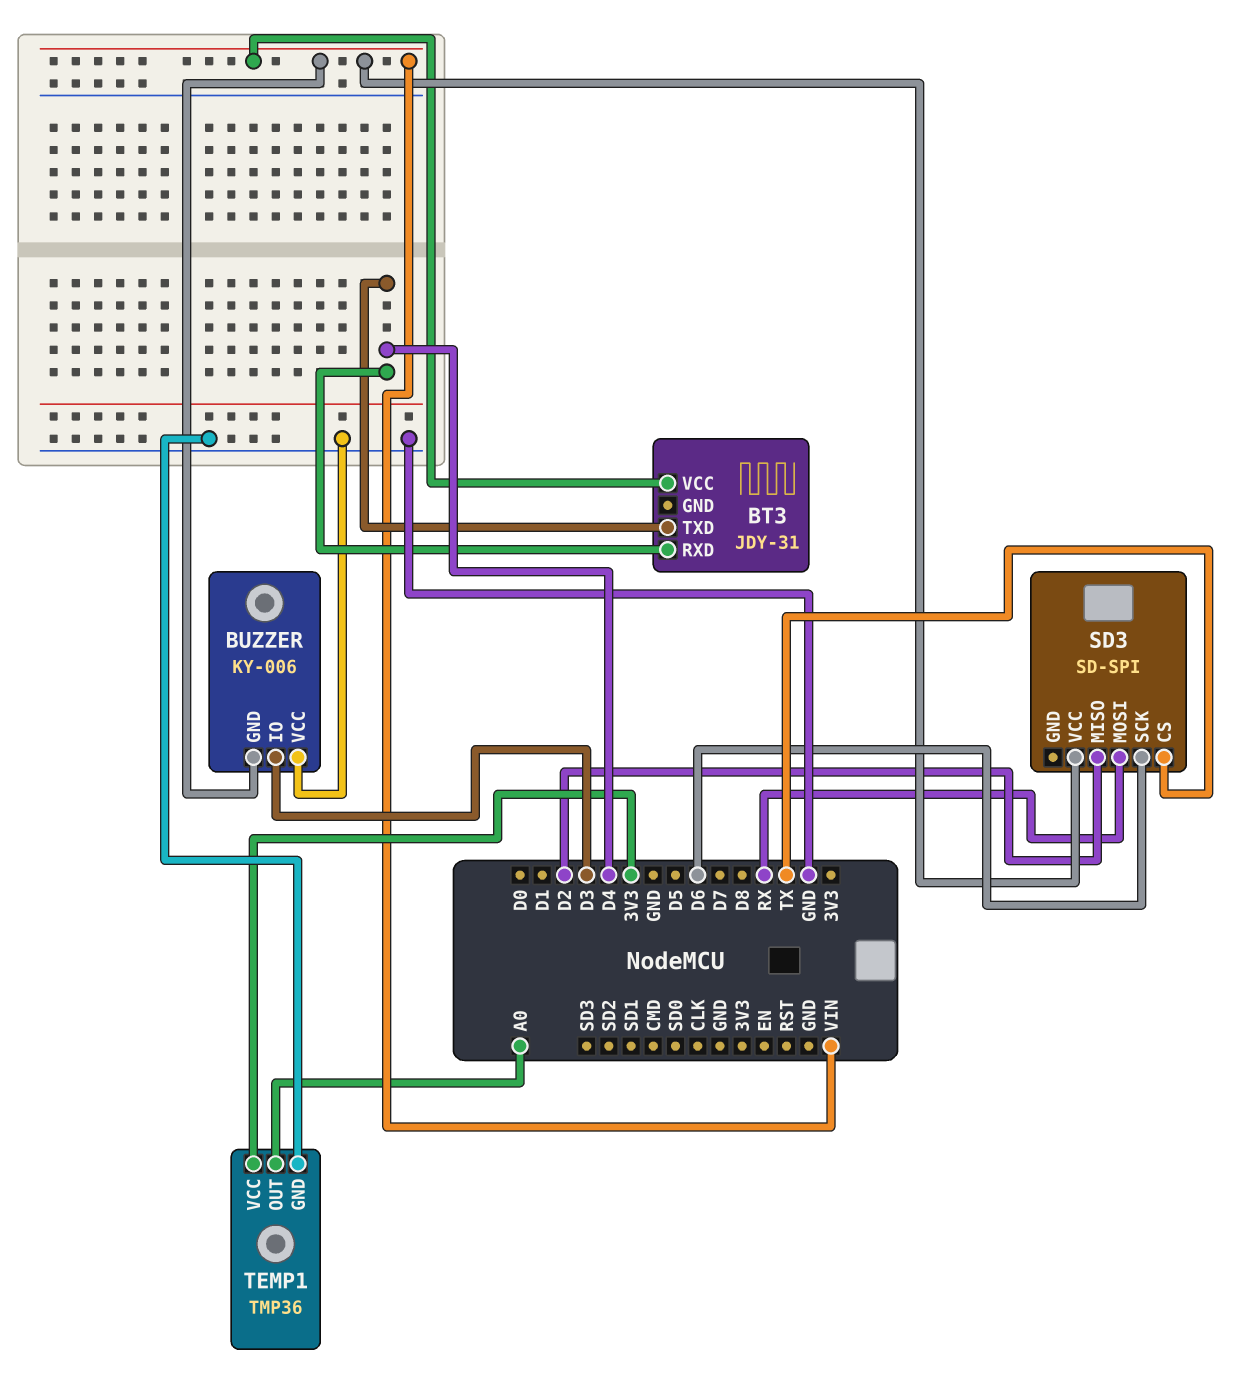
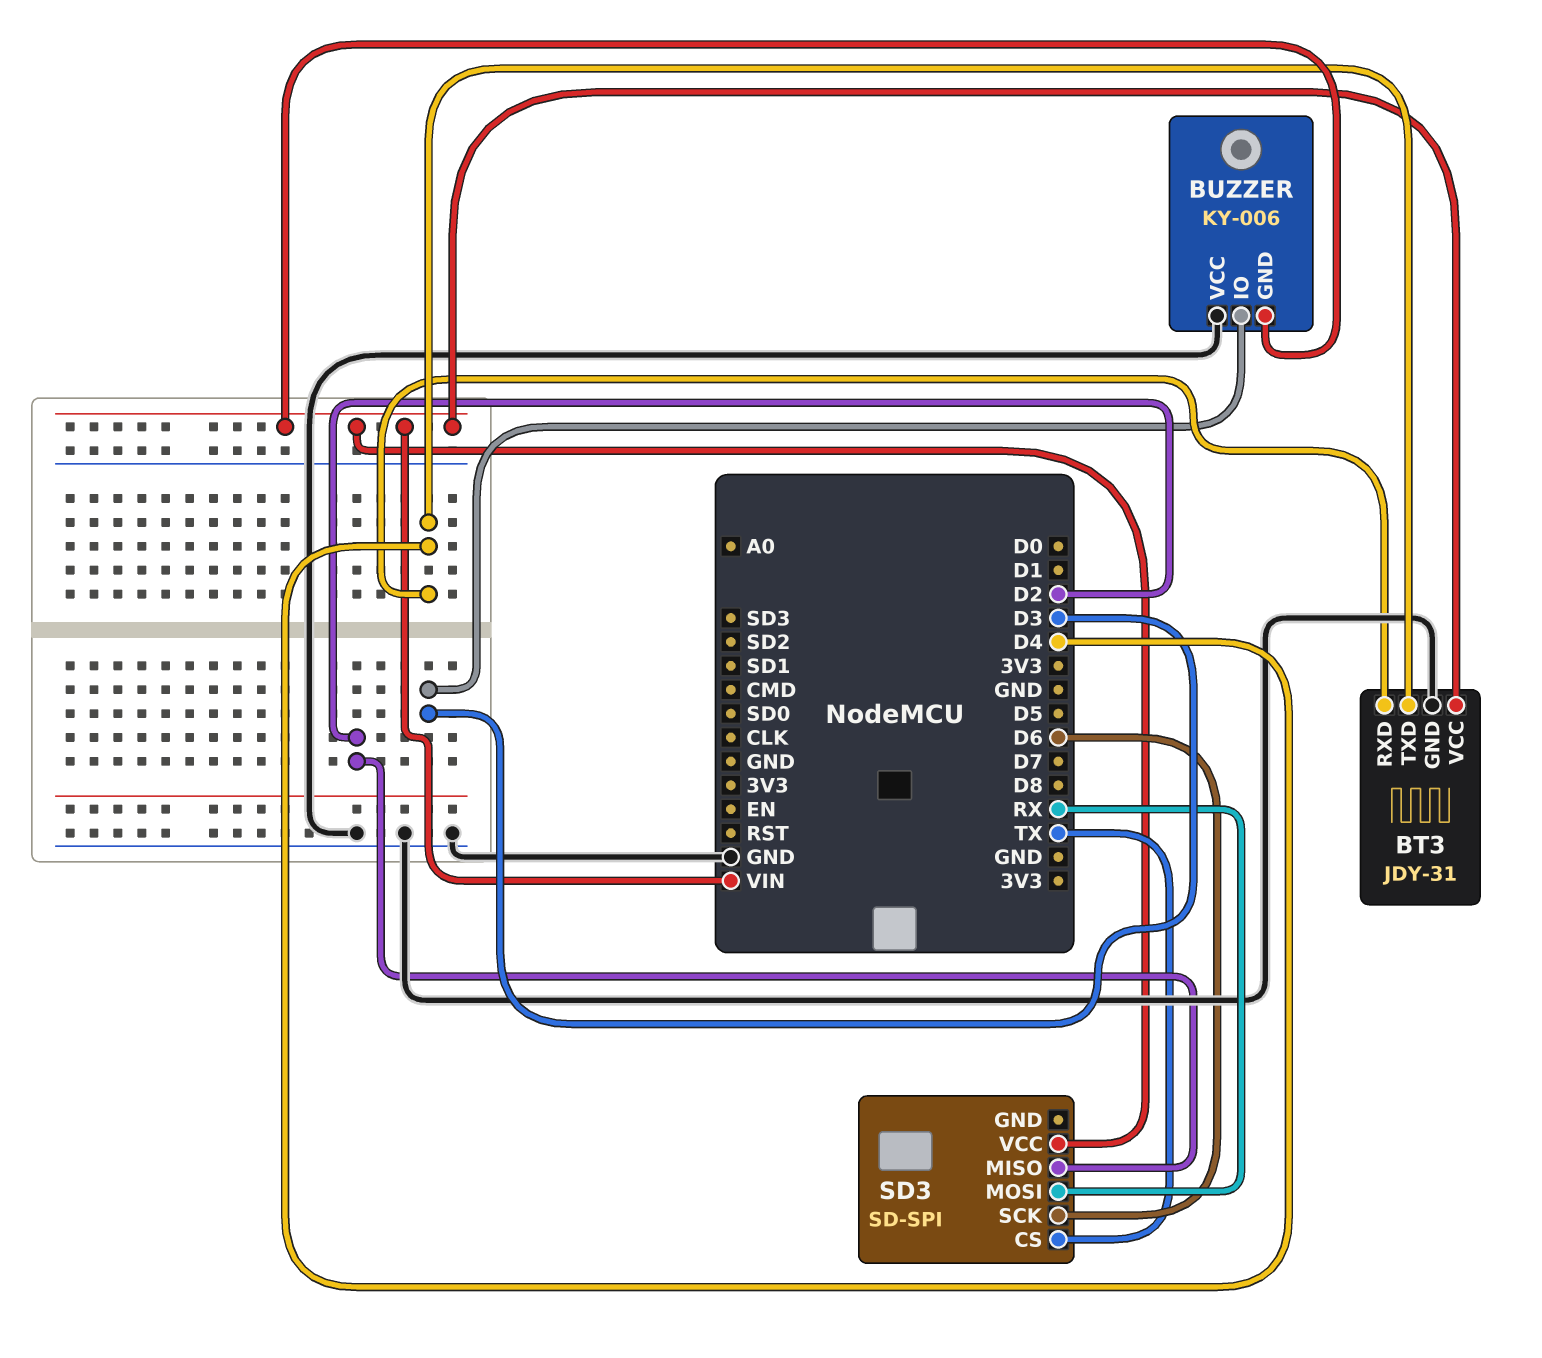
BT3 pin GND: none -> GND
TEMP1: TMP36 -> none
TEMP1 pin GND: GND -> none
TEMP1 pin OUT: A0 -> none
TEMP1 pin VCC: 3V3 -> none

